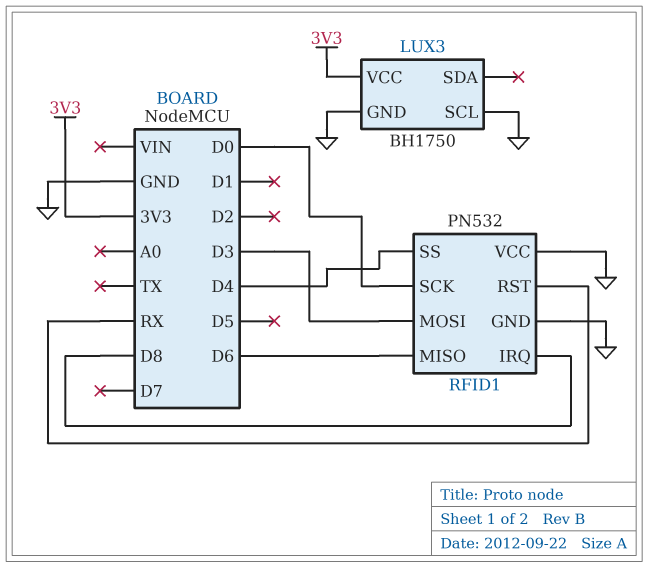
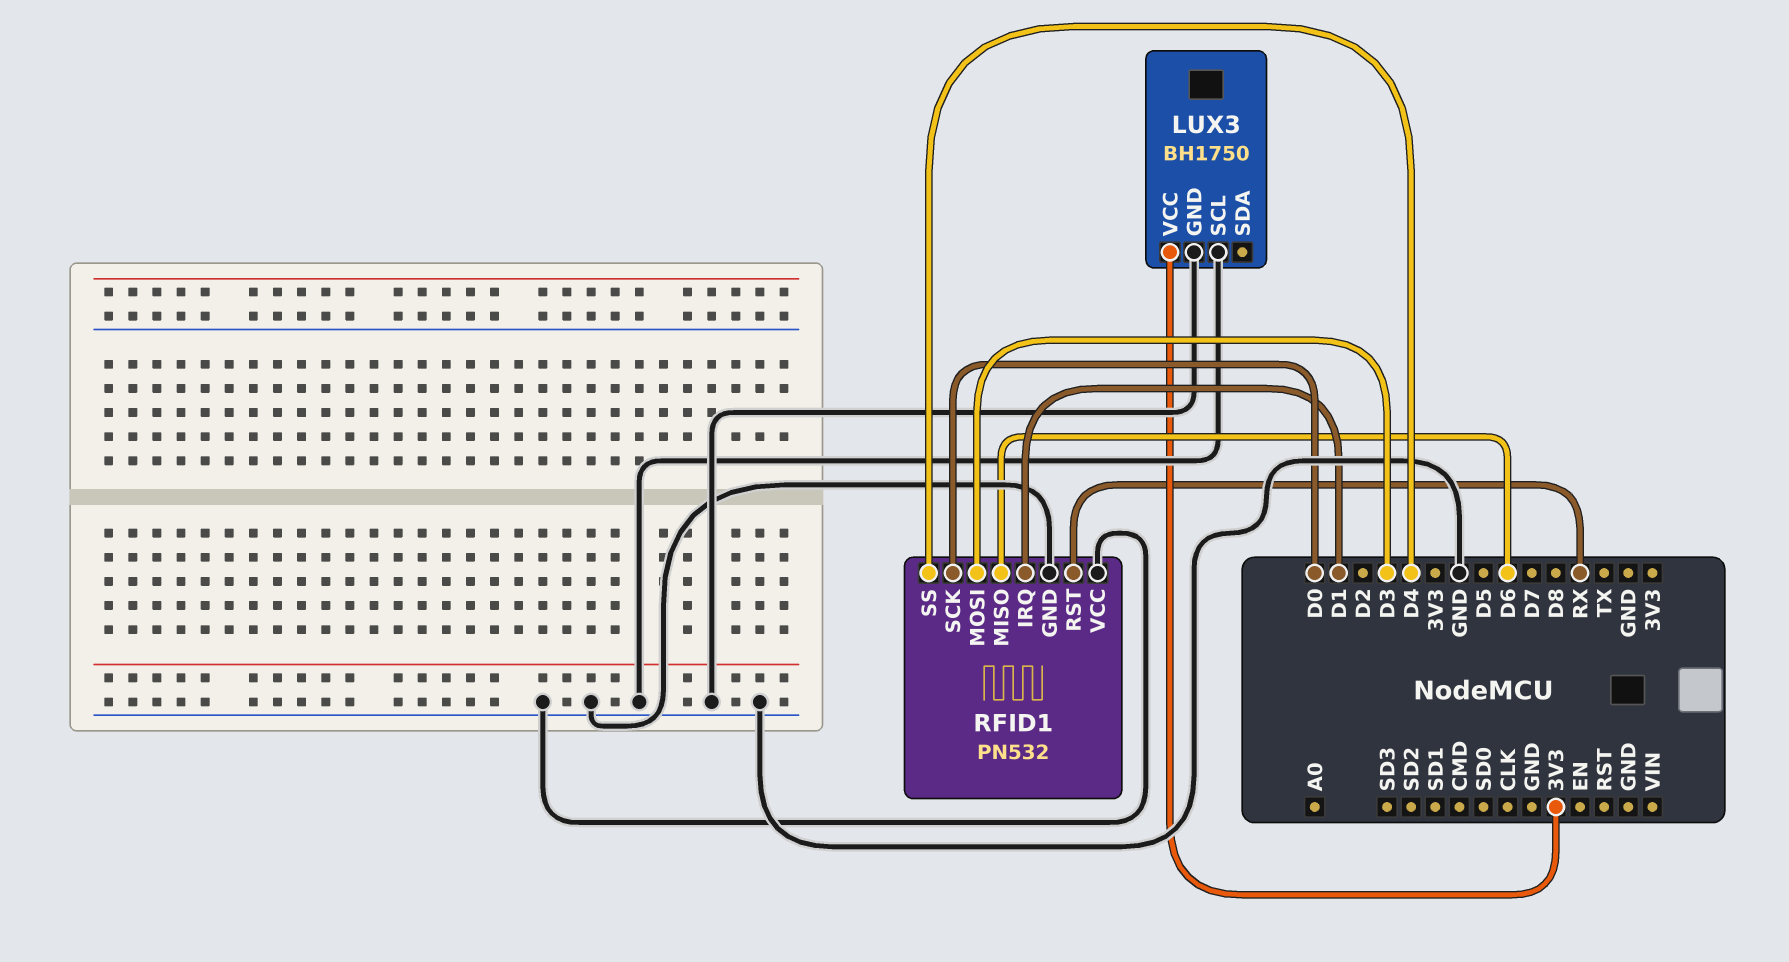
RFID1 pin IRQ: D8 -> D1

